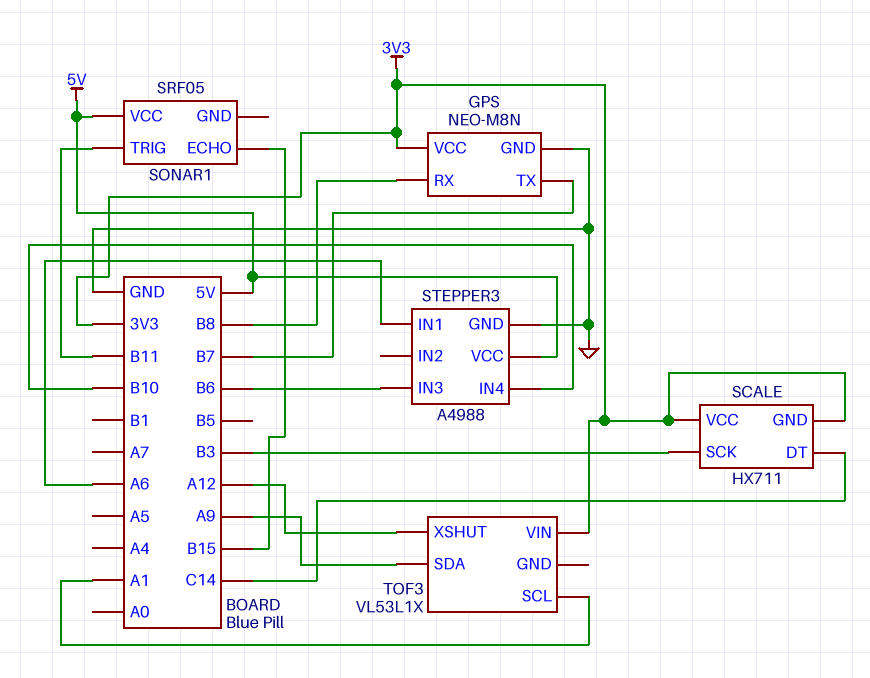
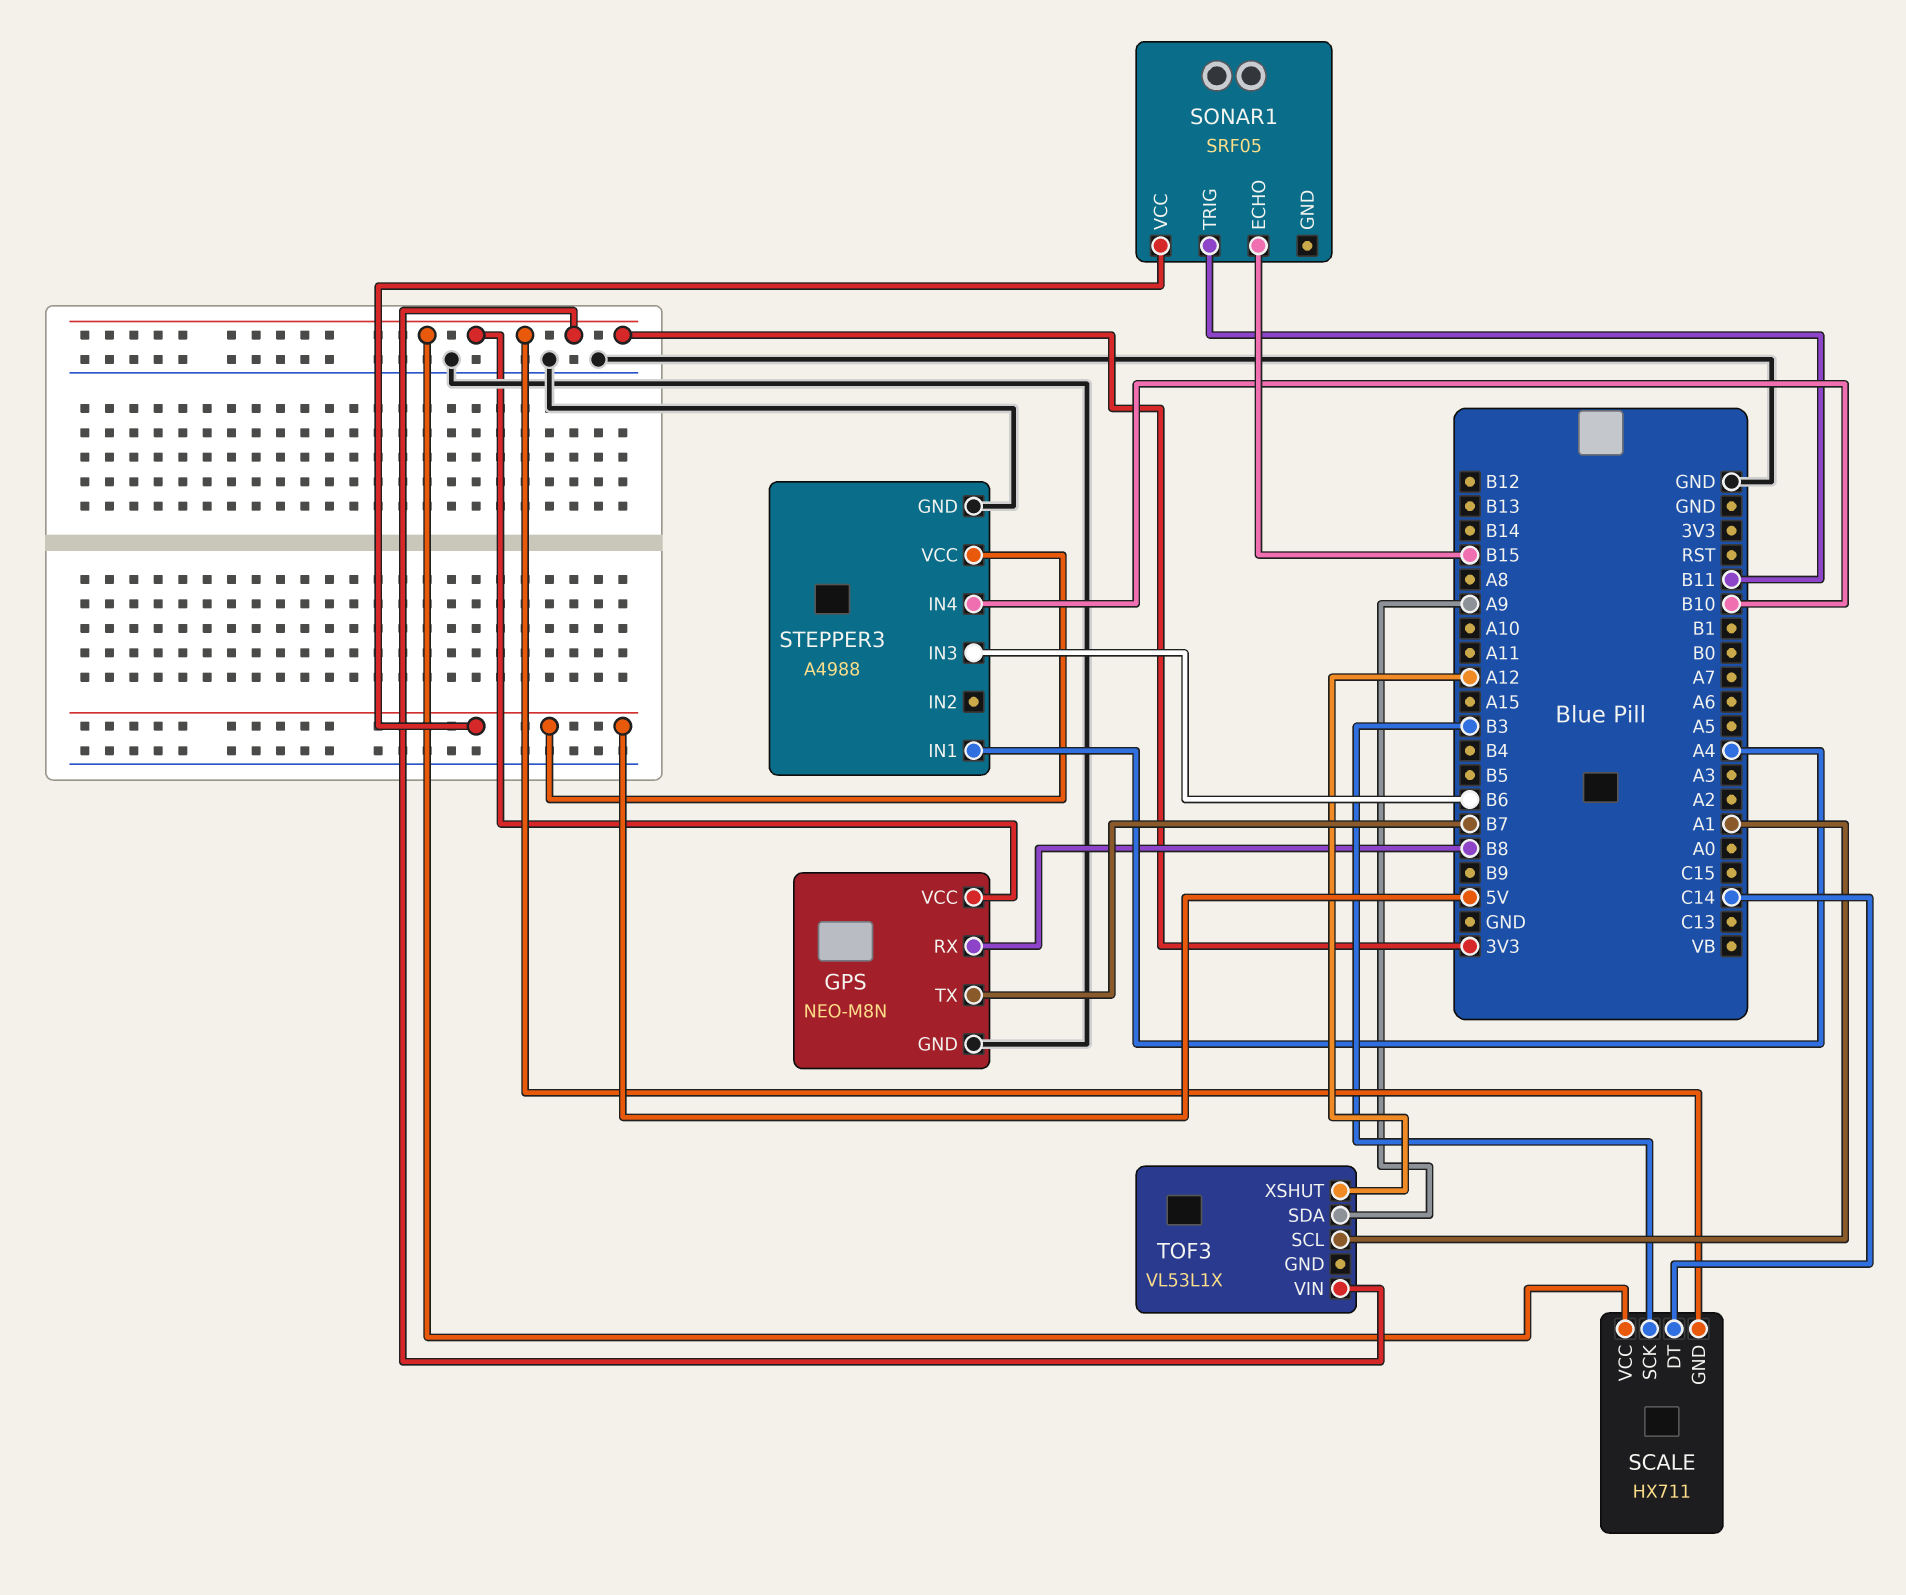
STEPPER3 pin IN1: A6 -> A4

